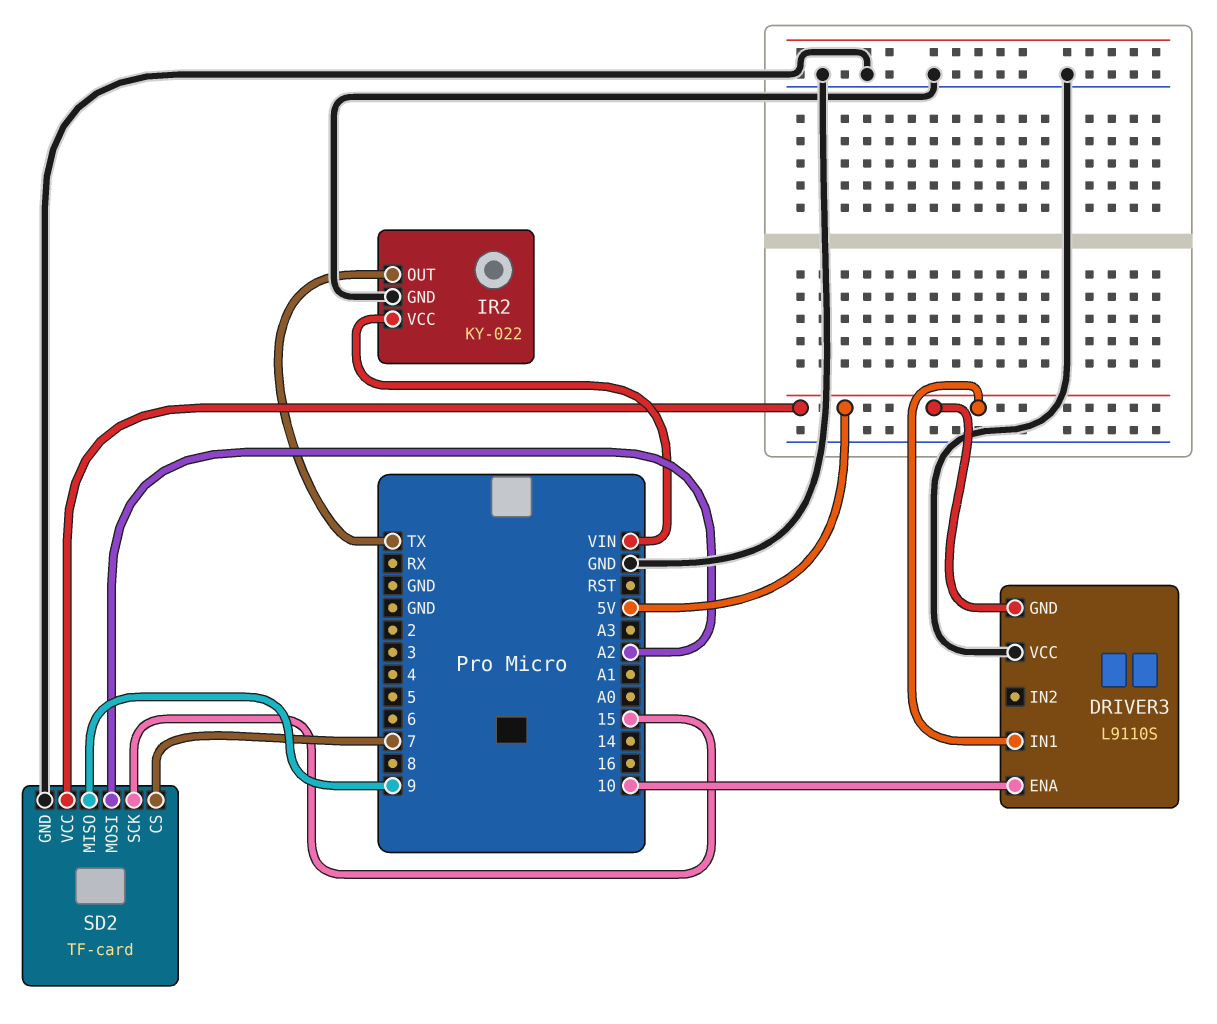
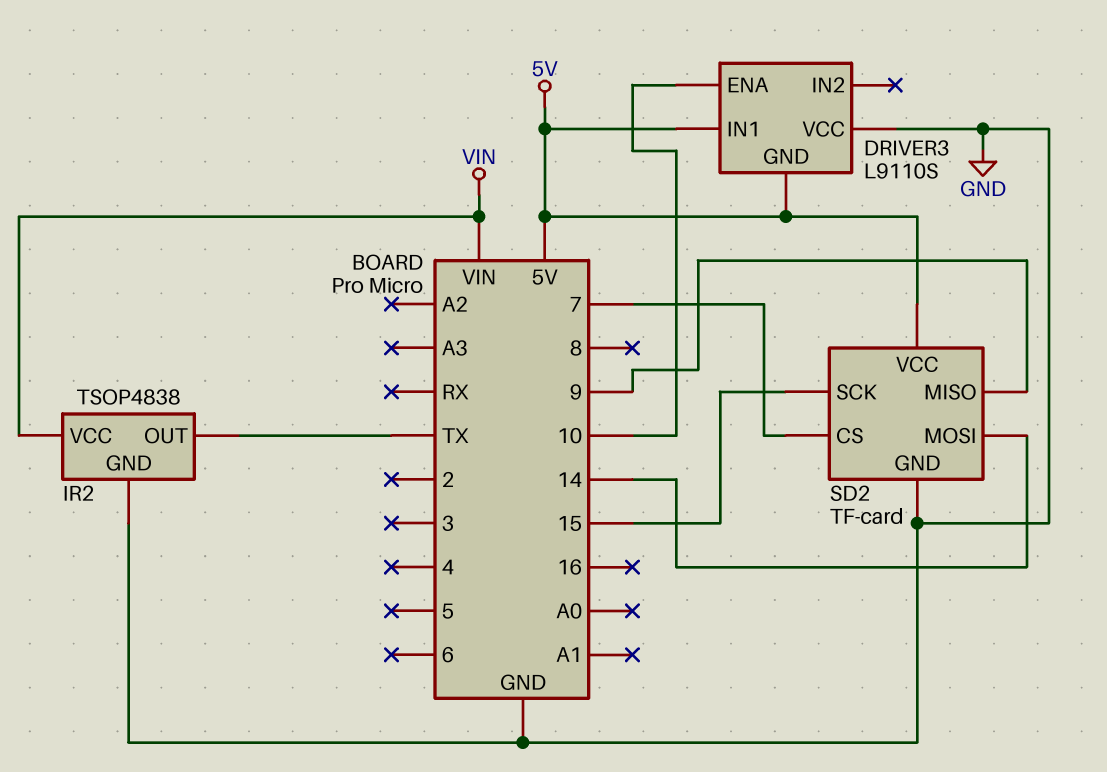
IR2: KY-022 -> TSOP4838
SD2 pin MOSI: A2 -> 14

